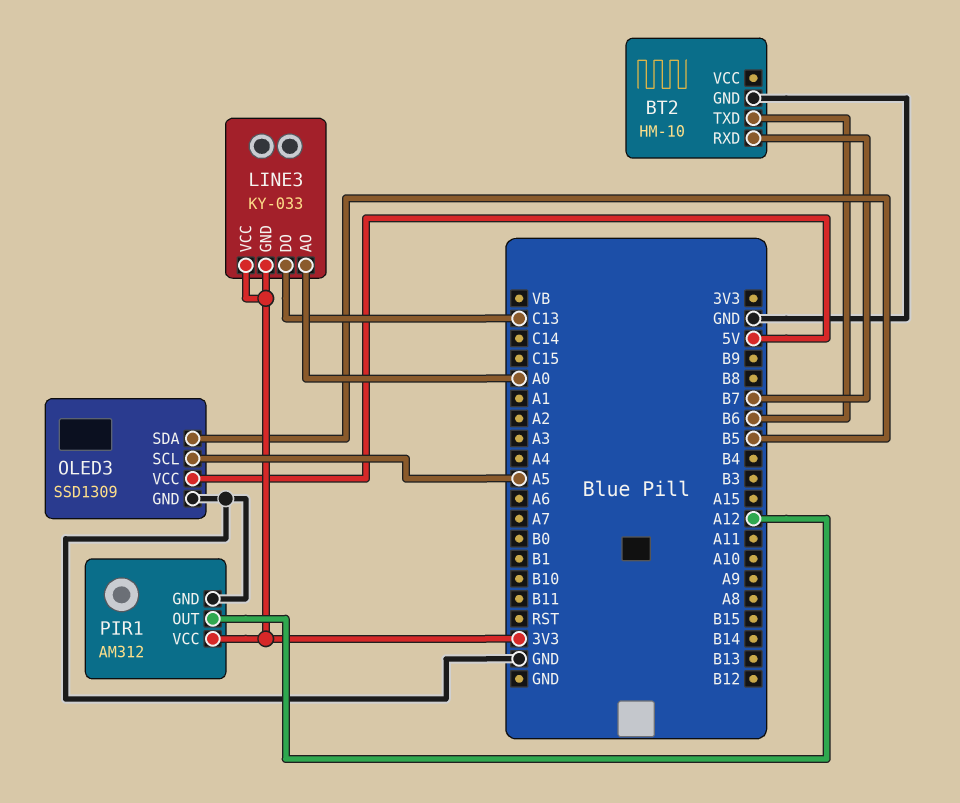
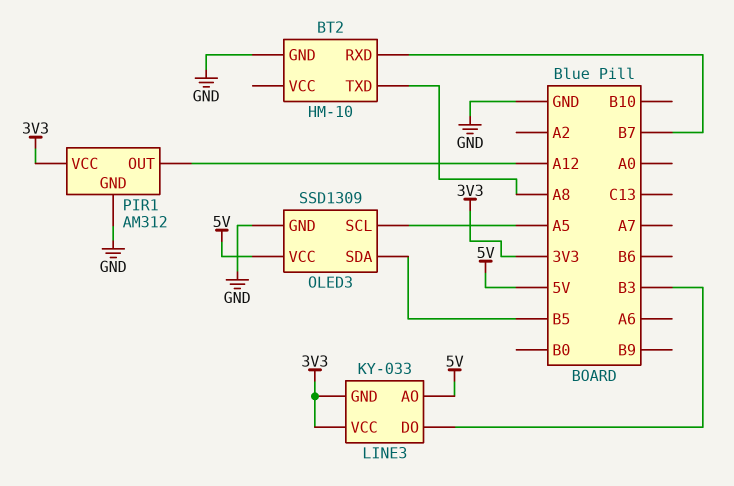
BT2 pin TXD: B6 -> A8
LINE3 pin AO: A0 -> 5V
LINE3 pin DO: C13 -> B3

